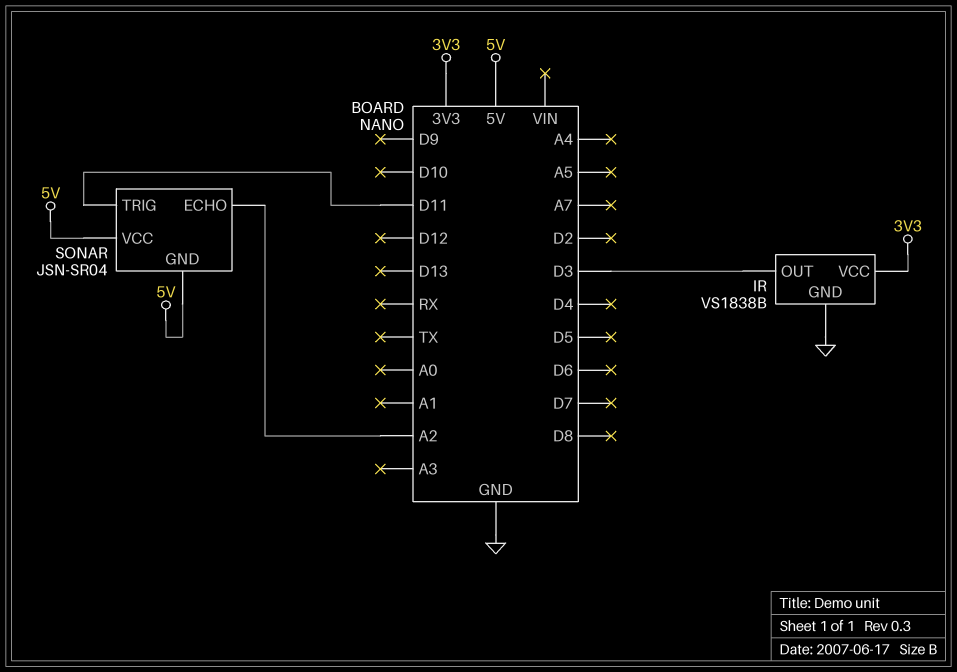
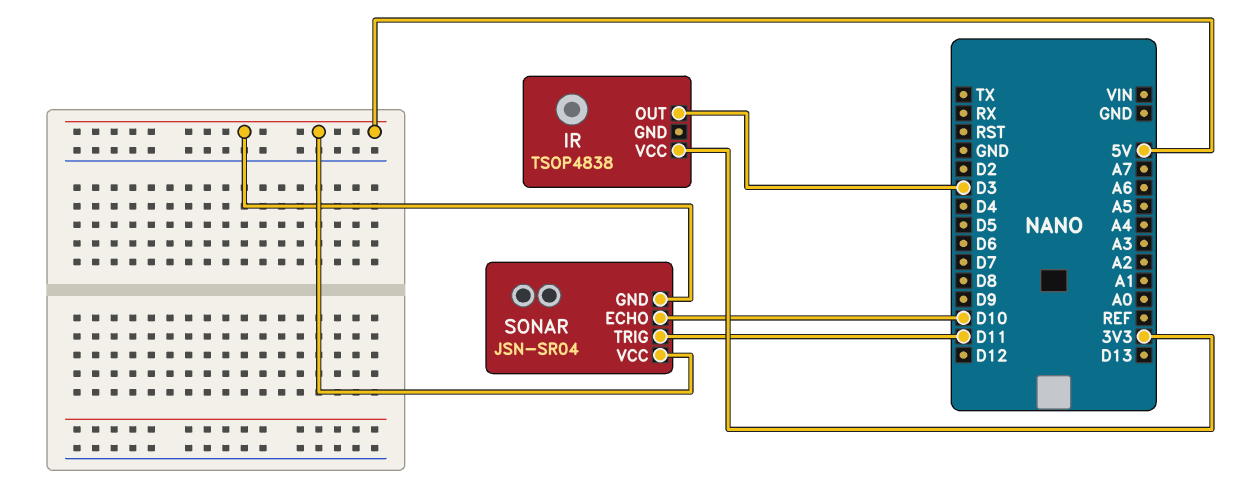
IR: VS1838B -> TSOP4838
IR pin GND: GND -> none
SONAR pin ECHO: A2 -> D10

